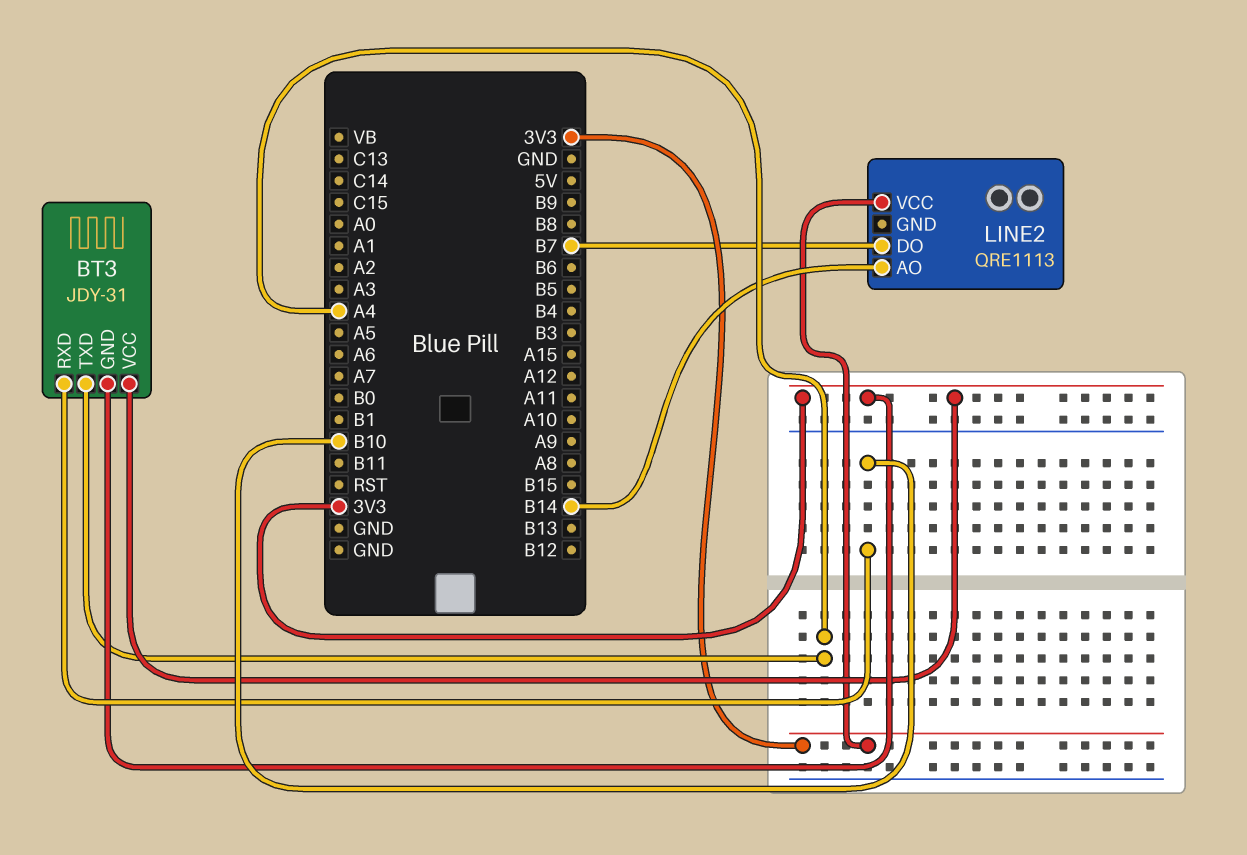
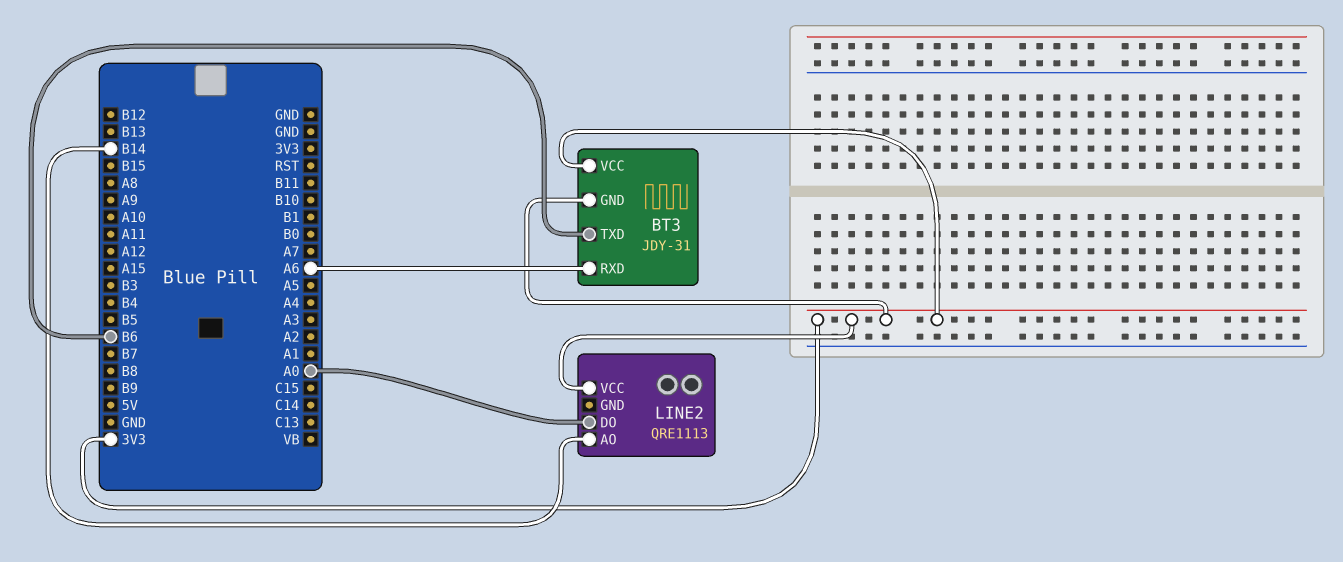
BT3 pin RXD: B10 -> A6
BT3 pin TXD: A4 -> B6
LINE2 pin DO: B7 -> A0

